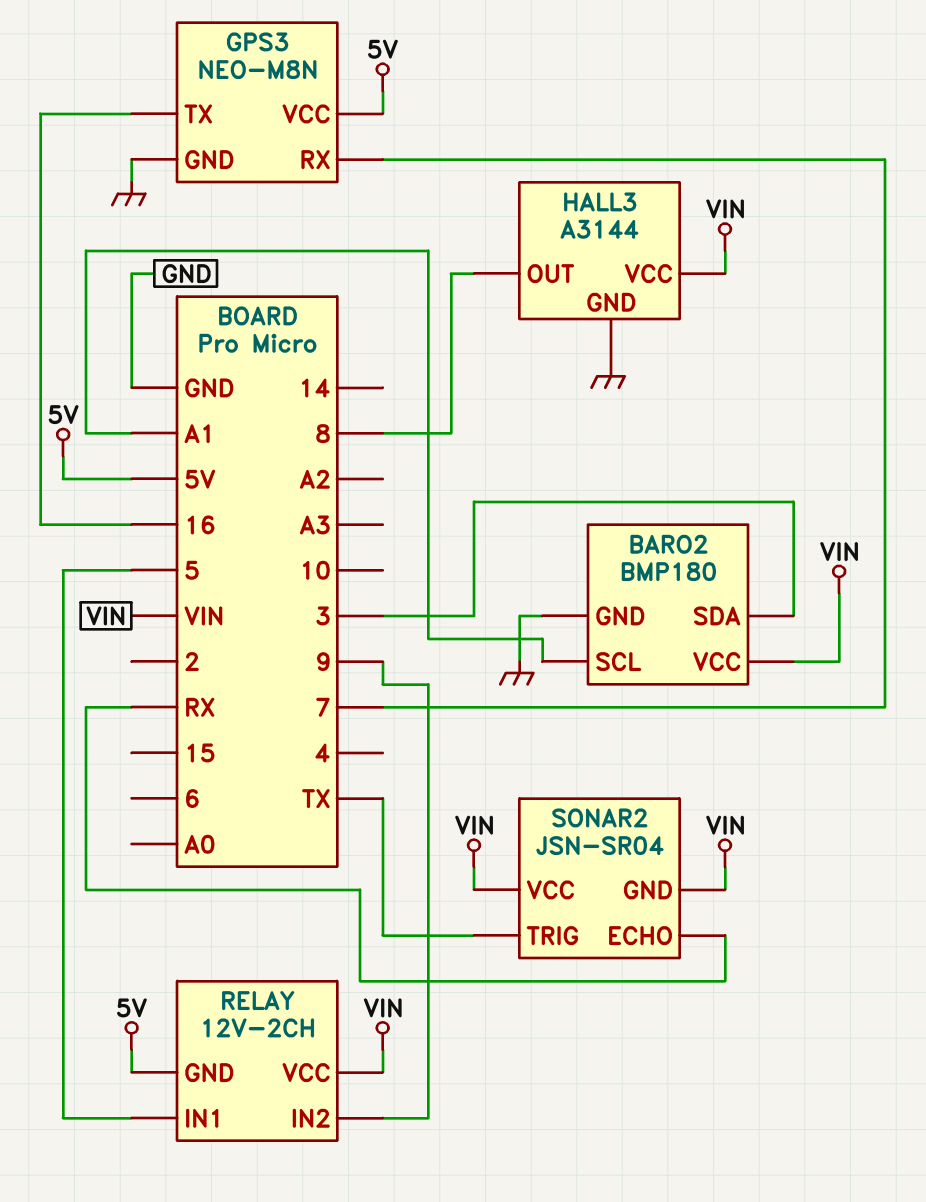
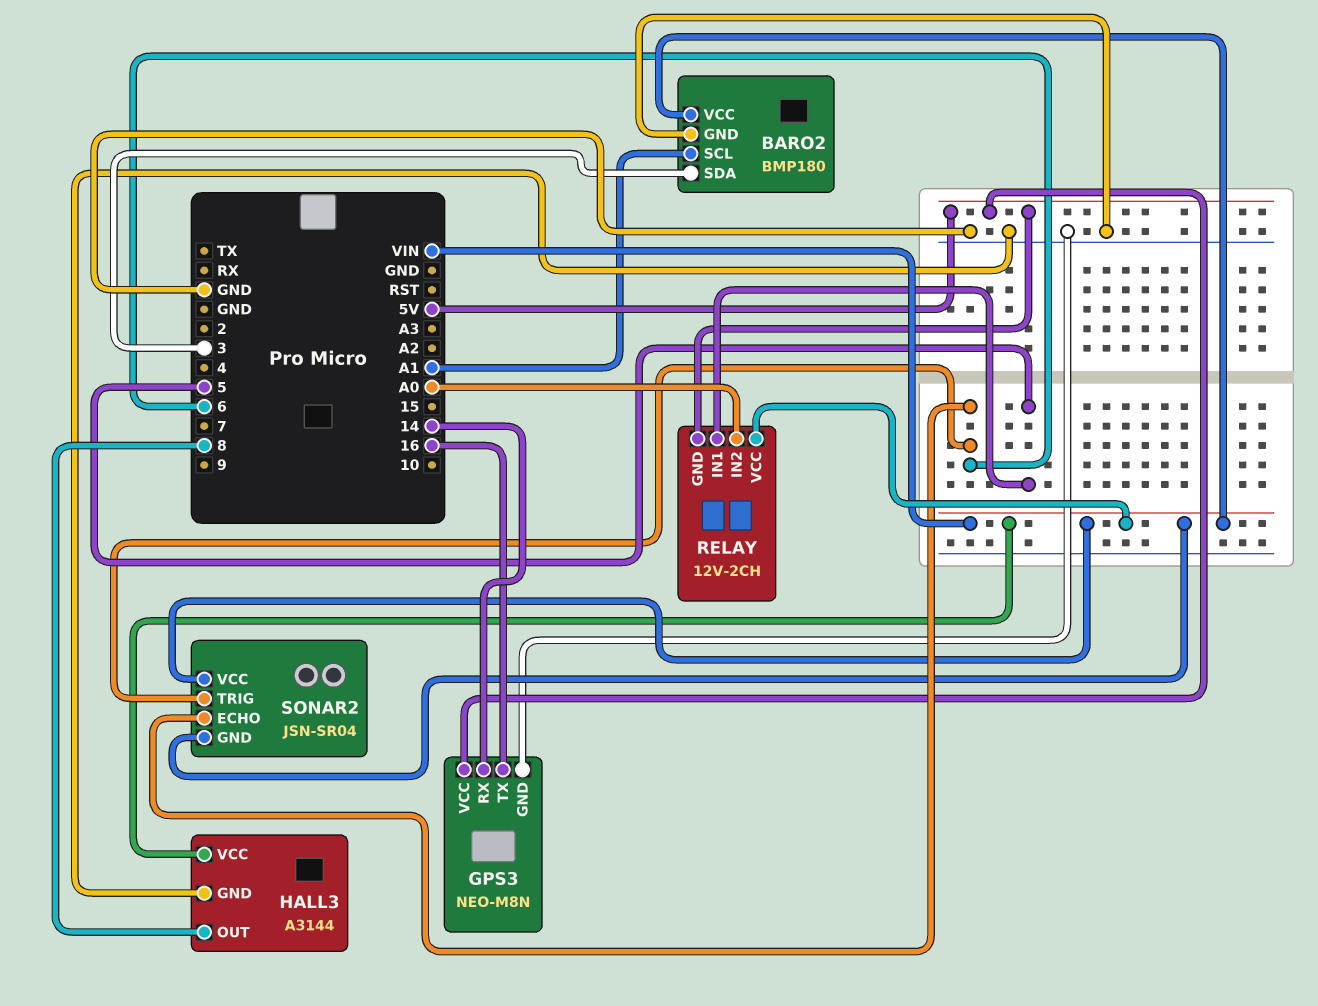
GPS3 pin RX: 7 -> 14
RELAY pin IN2: 9 -> A0
SONAR2 pin ECHO: RX -> 6
SONAR2 pin TRIG: TX -> 6

